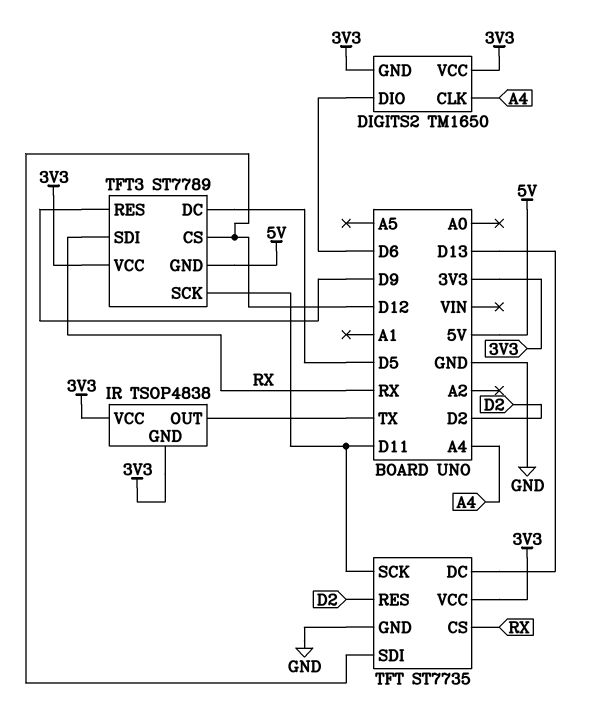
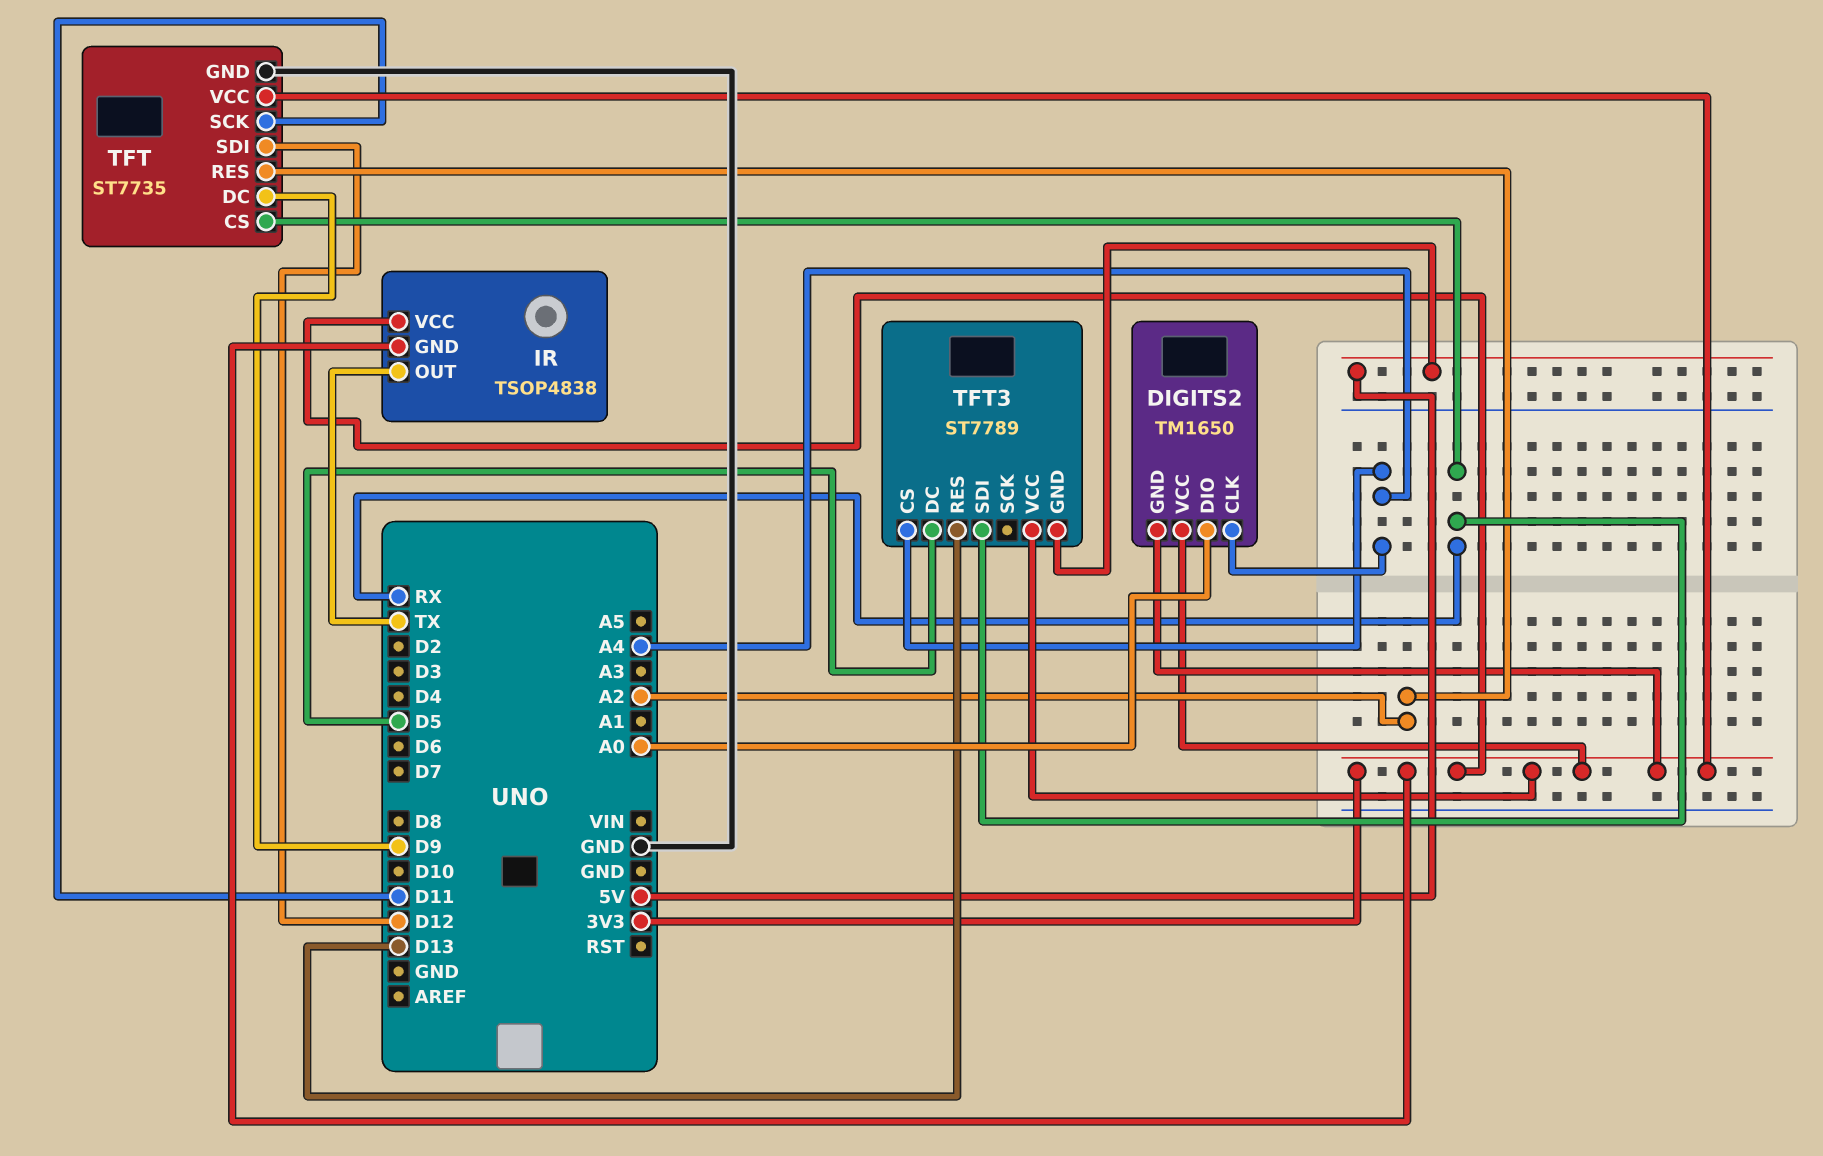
DIGITS2 pin DIO: D6 -> A0
TFT pin DC: D13 -> D9
TFT pin RES: D2 -> A2
TFT3 pin CS: D12 -> A4
TFT3 pin RES: D9 -> D13
TFT3 pin SCK: D11 -> none

